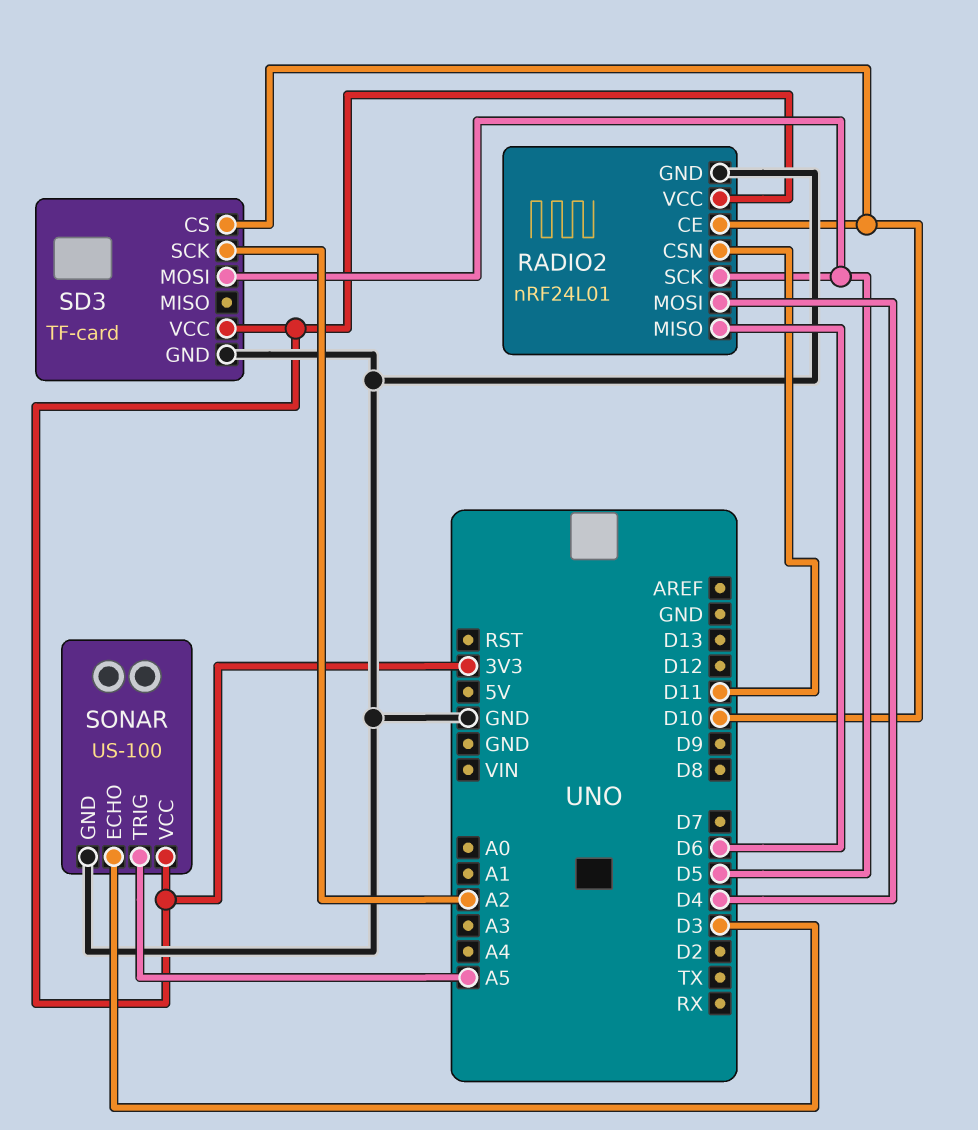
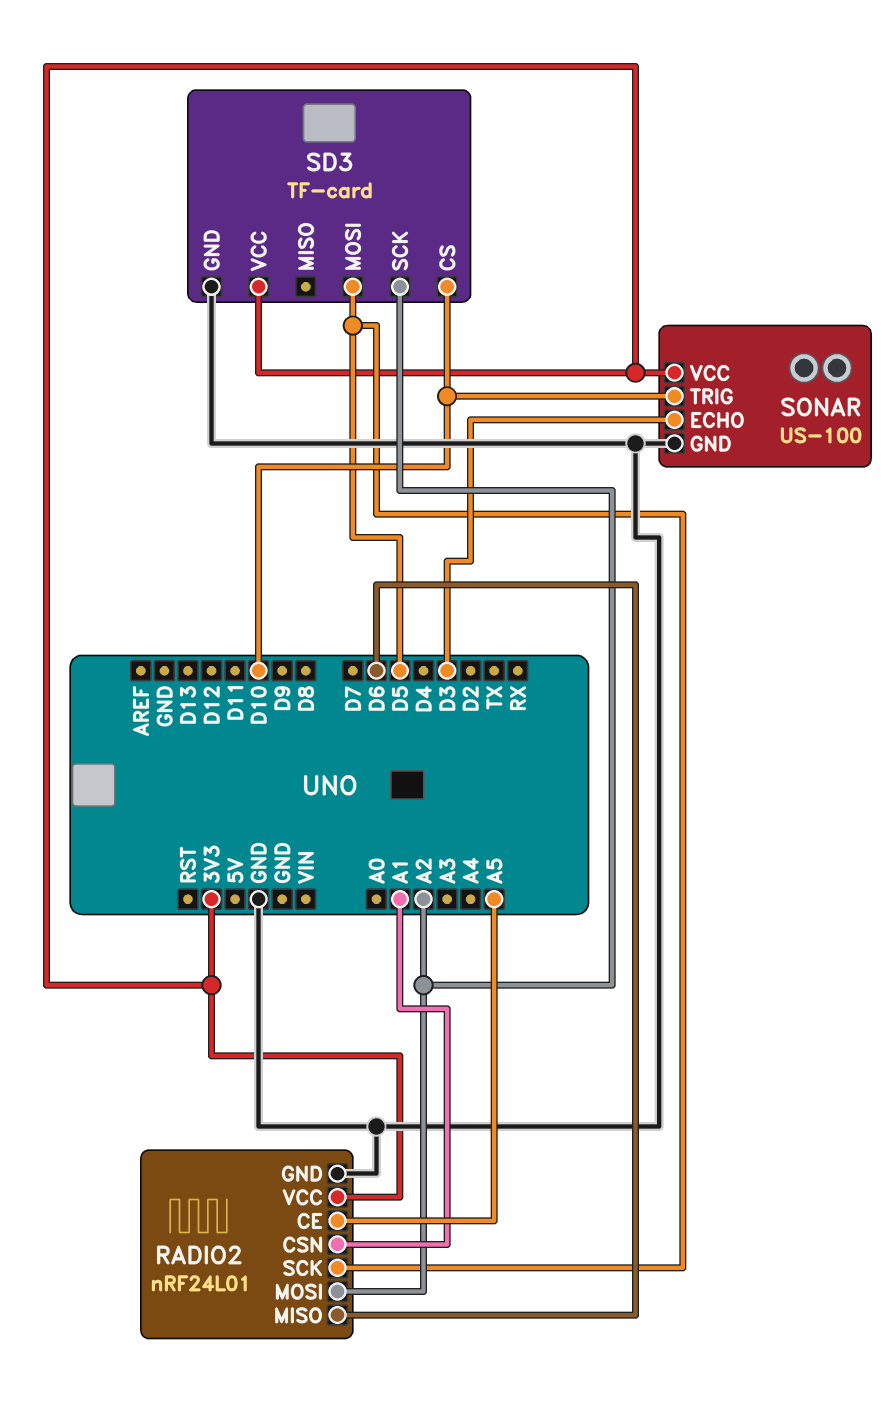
RADIO2 pin CE: D10 -> A5
RADIO2 pin CSN: D11 -> A1
RADIO2 pin MOSI: D4 -> A2
SONAR pin TRIG: A5 -> D10

